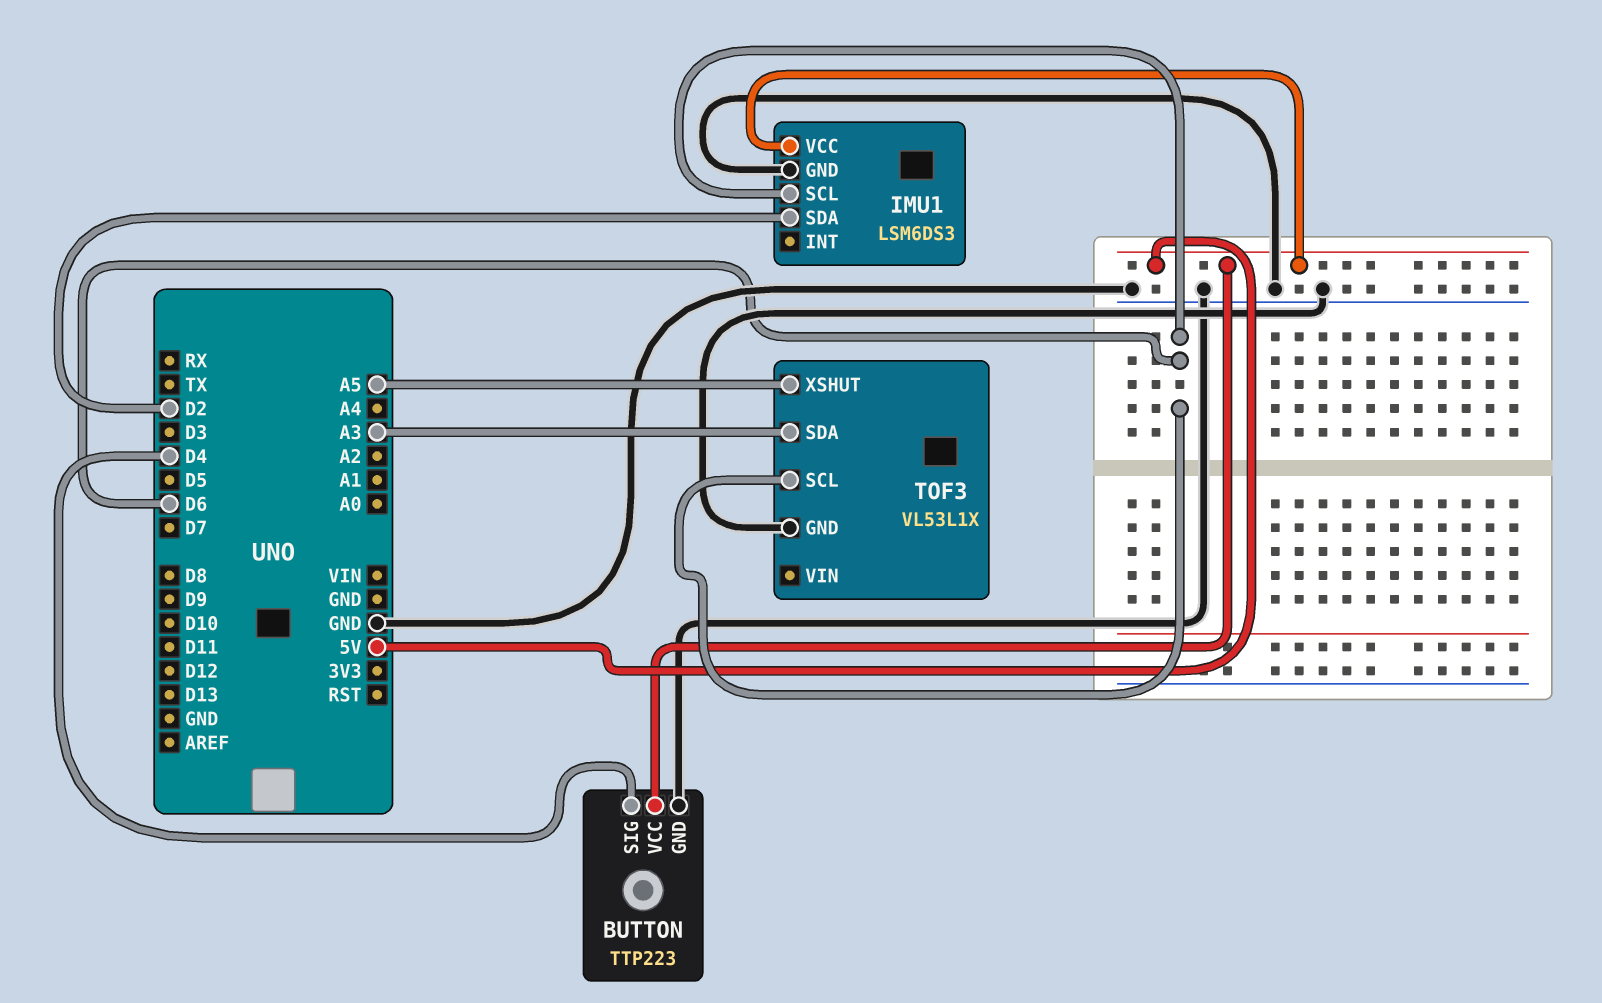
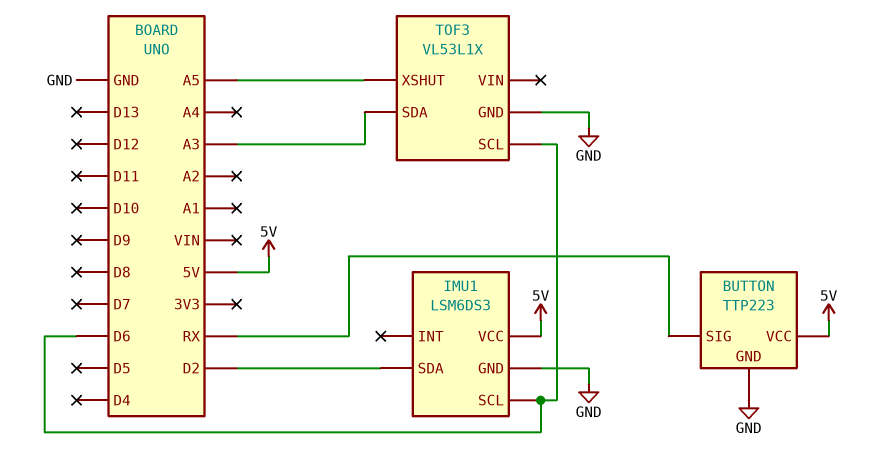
BUTTON pin SIG: D4 -> RX

